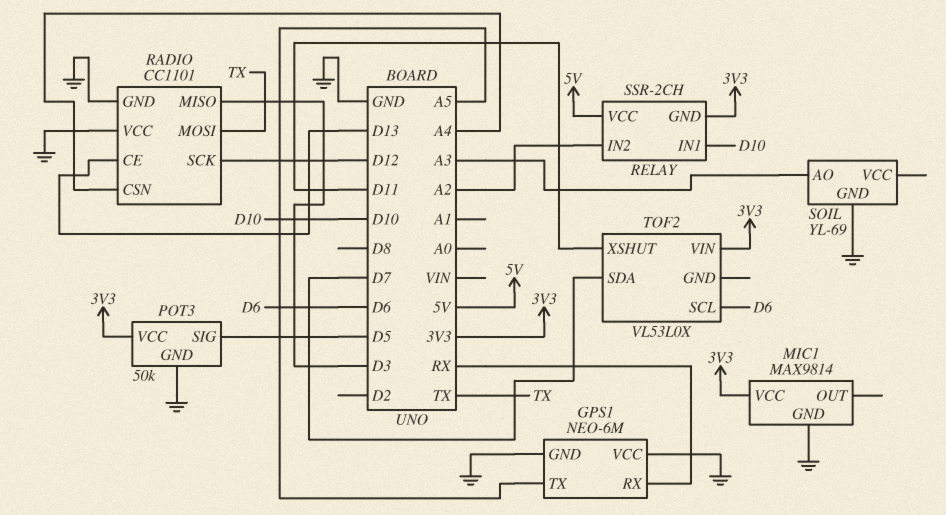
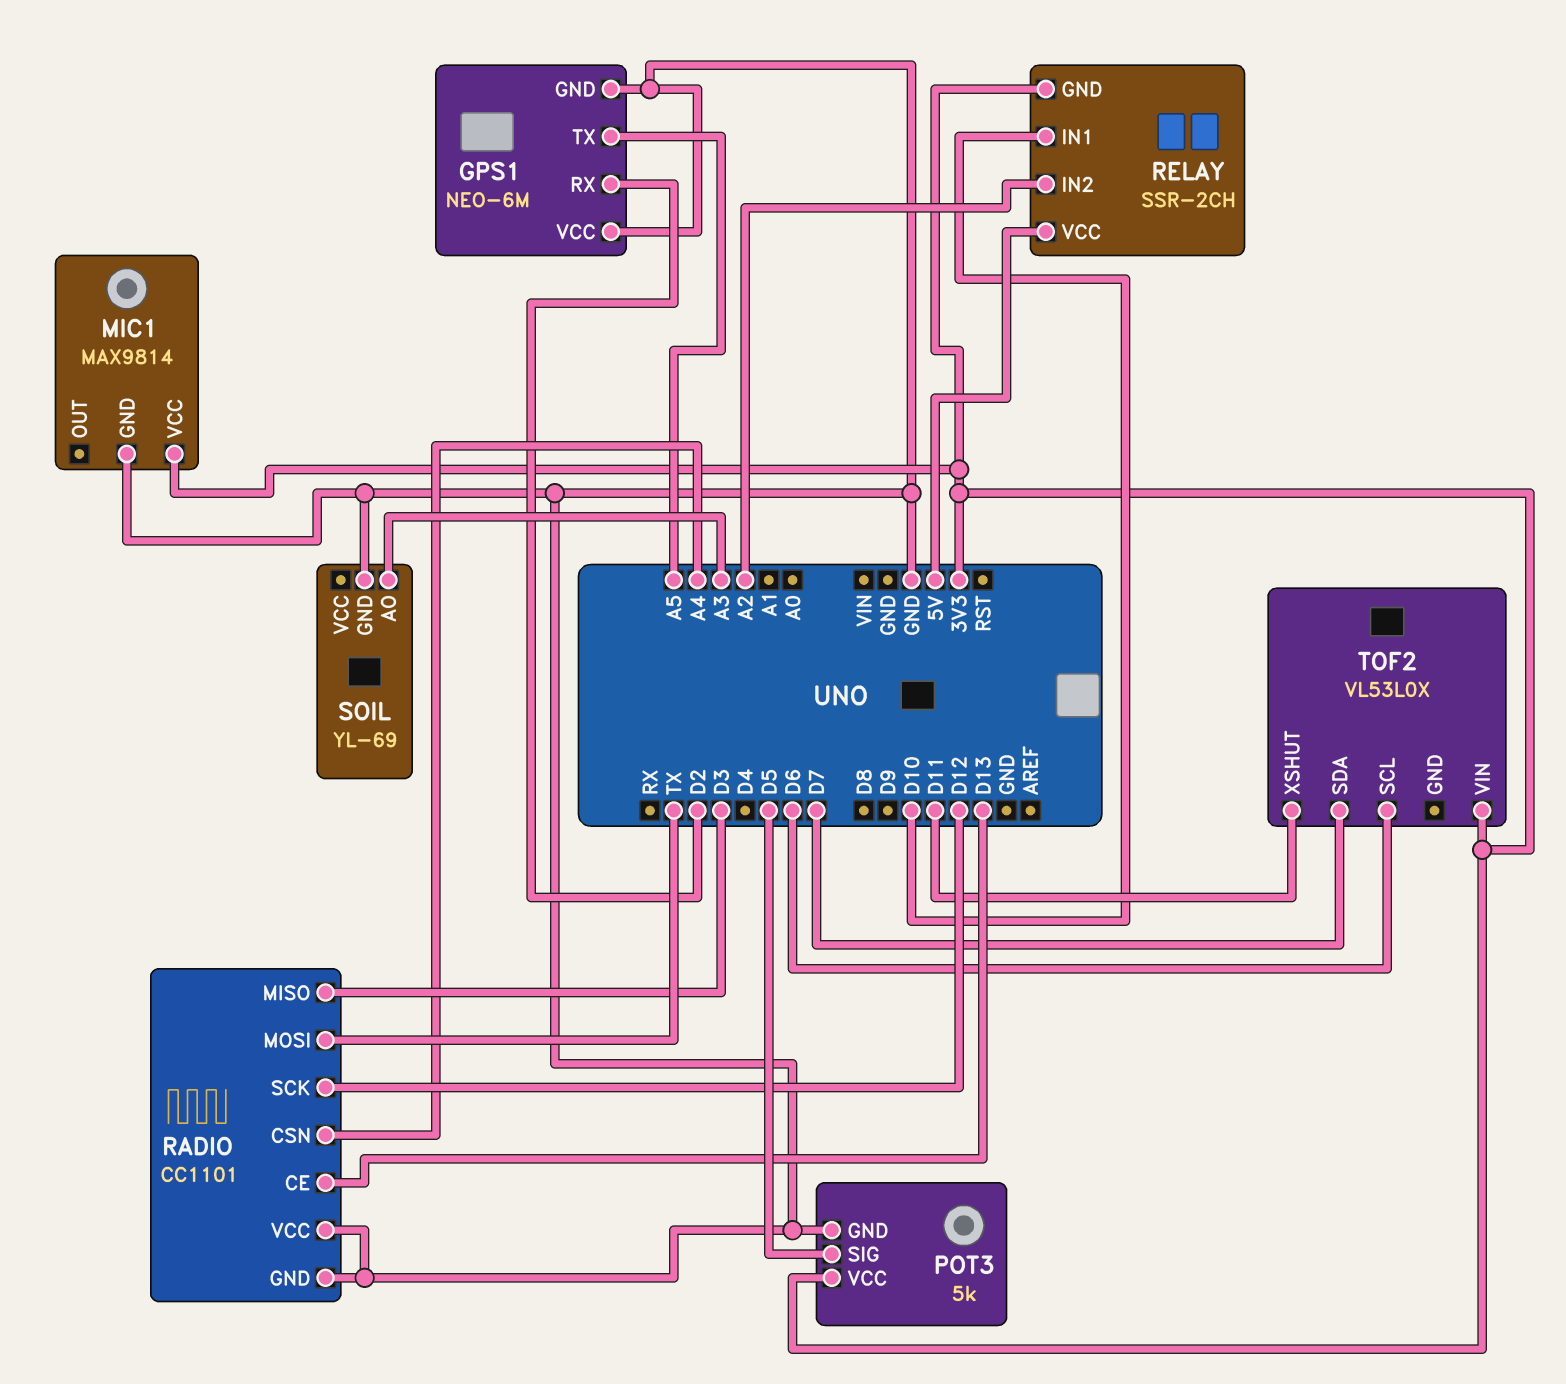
GPS1 pin RX: RX -> D2
POT3: 50k -> 5k

